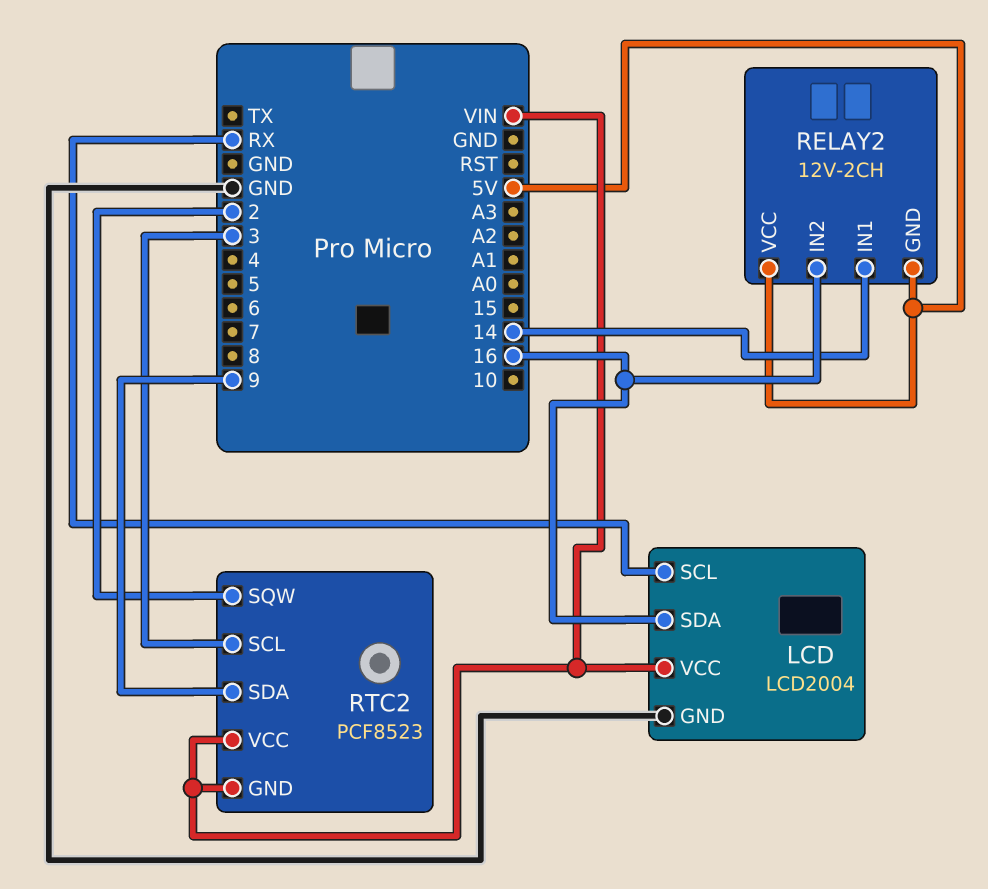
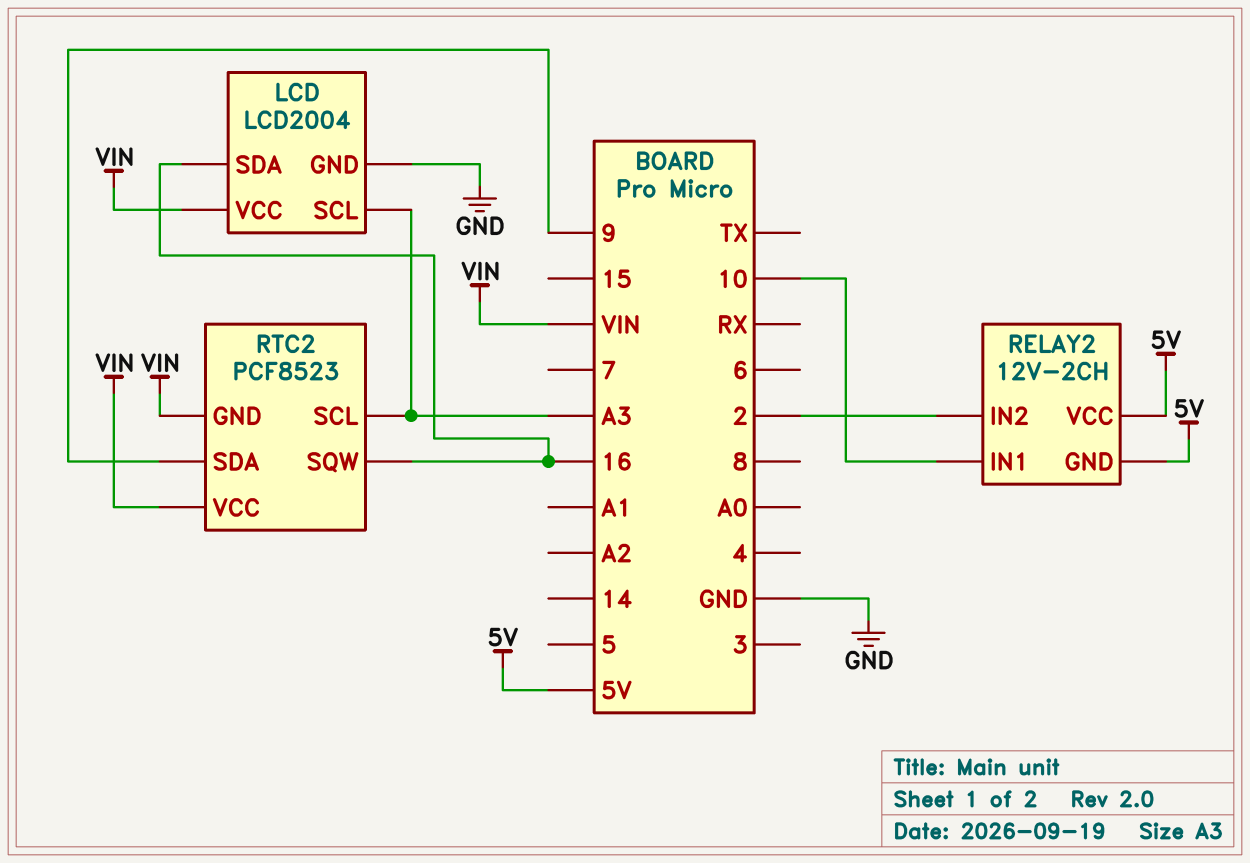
LCD pin SCL: RX -> A3
RELAY2 pin IN1: 14 -> 10
RELAY2 pin IN2: 16 -> 2
RTC2 pin SCL: 3 -> A3
RTC2 pin SQW: 2 -> 16

